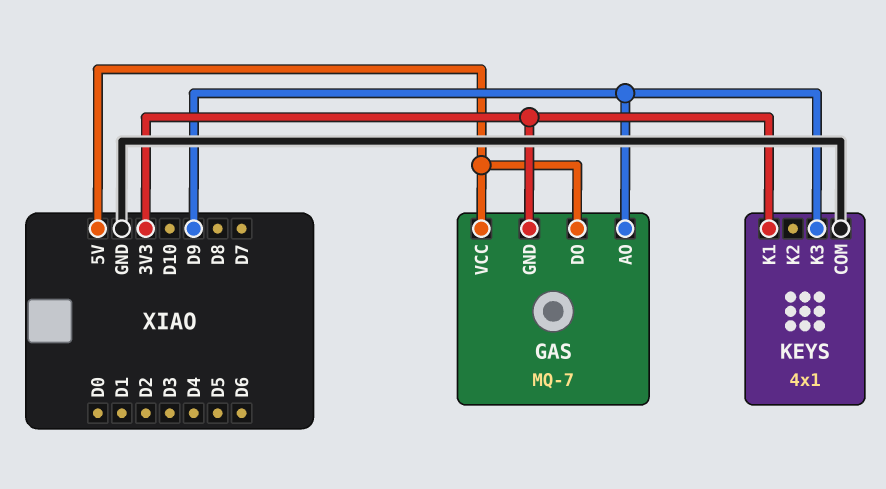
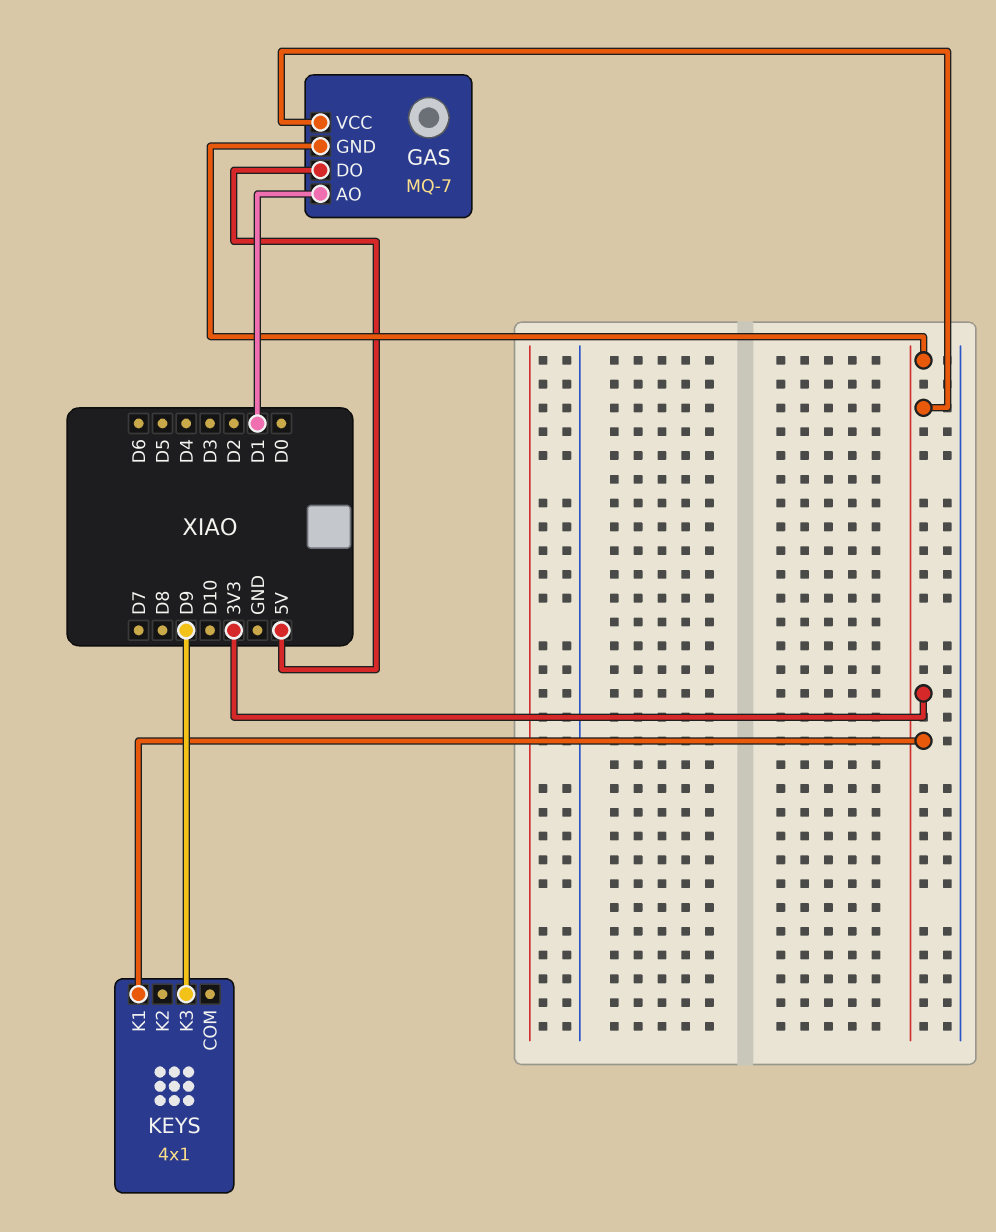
GAS pin AO: D9 -> D1
GAS pin VCC: 5V -> 3V3
KEYS pin COM: GND -> none

